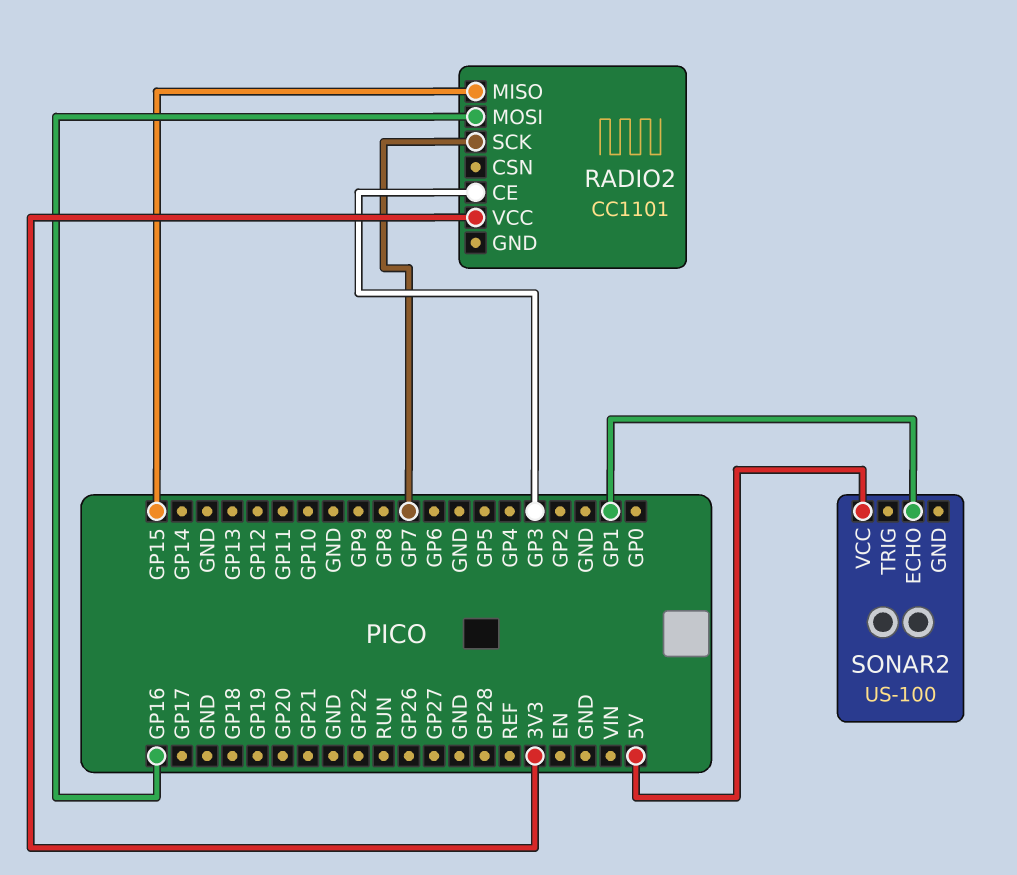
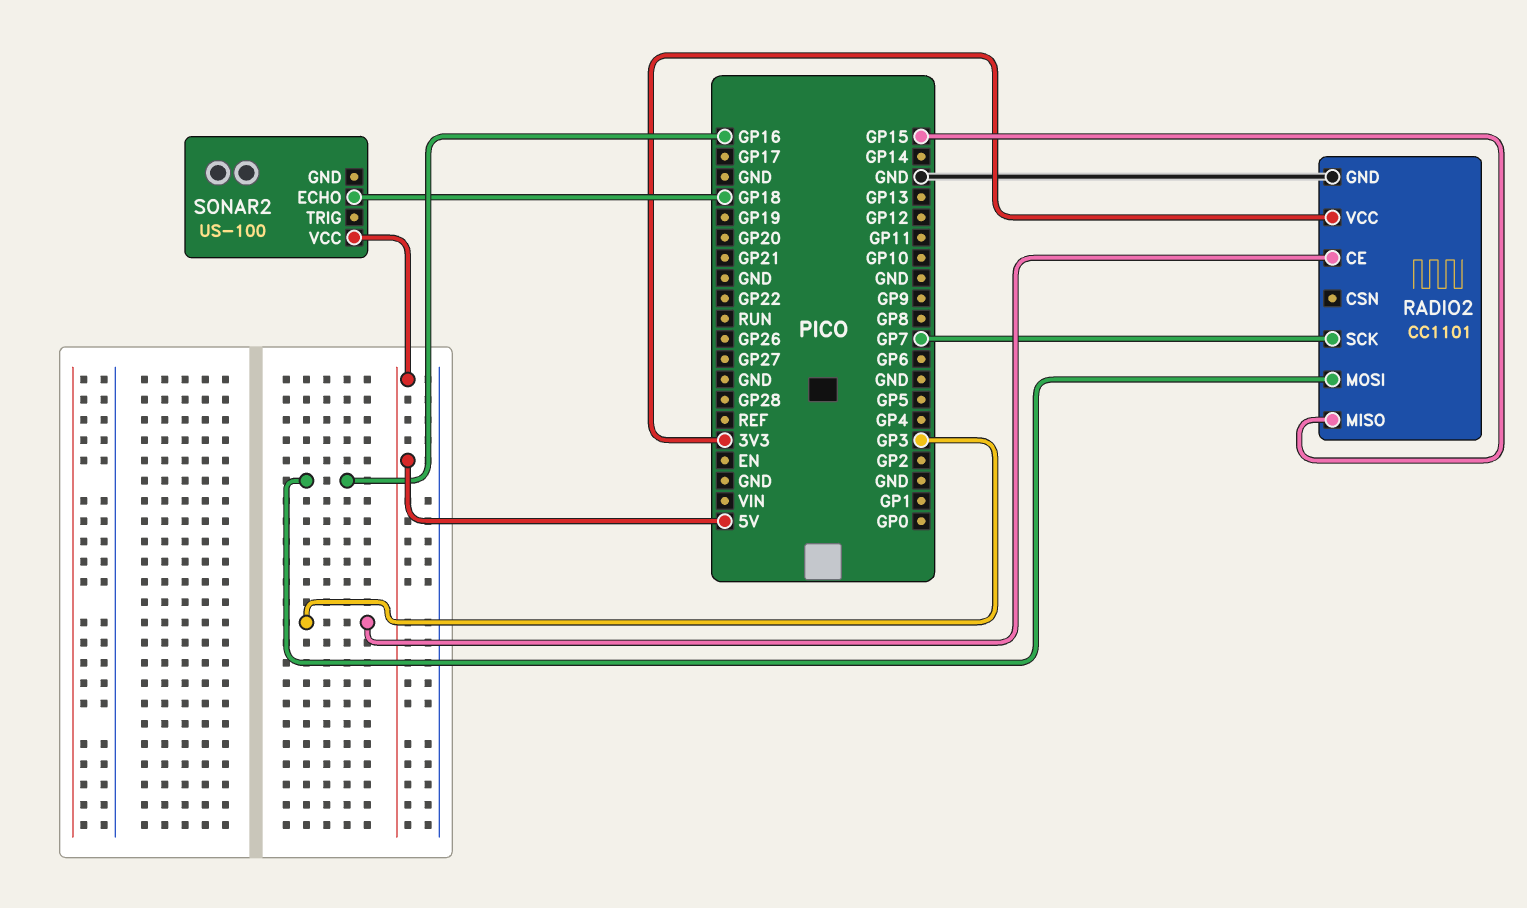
RADIO2 pin GND: none -> GND
SONAR2 pin ECHO: GP1 -> GP18

